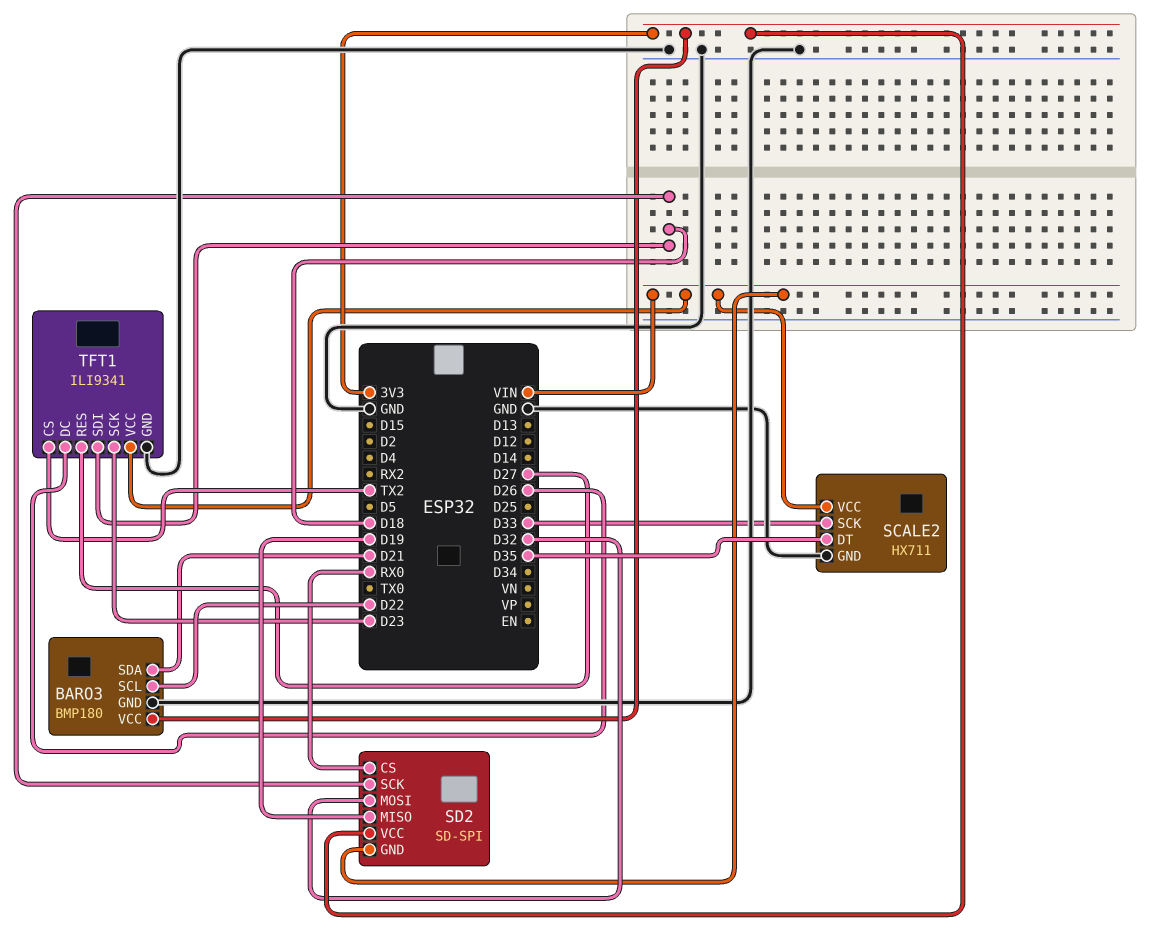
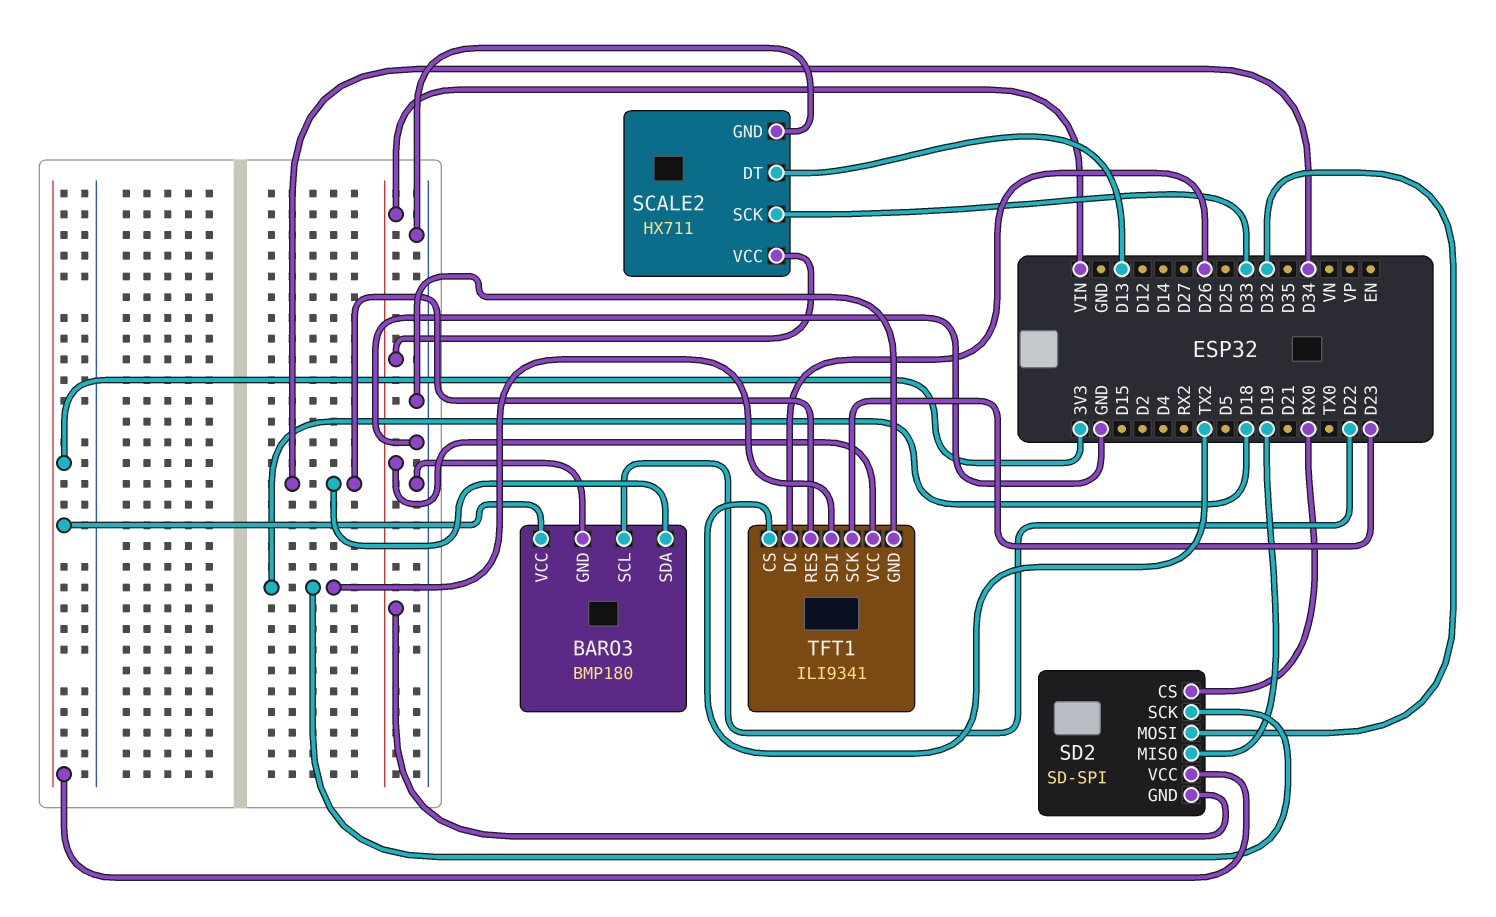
BARO3 pin SDA: D21 -> D34
SCALE2 pin DT: D35 -> D13
TFT1 pin RES: D27 -> D34

